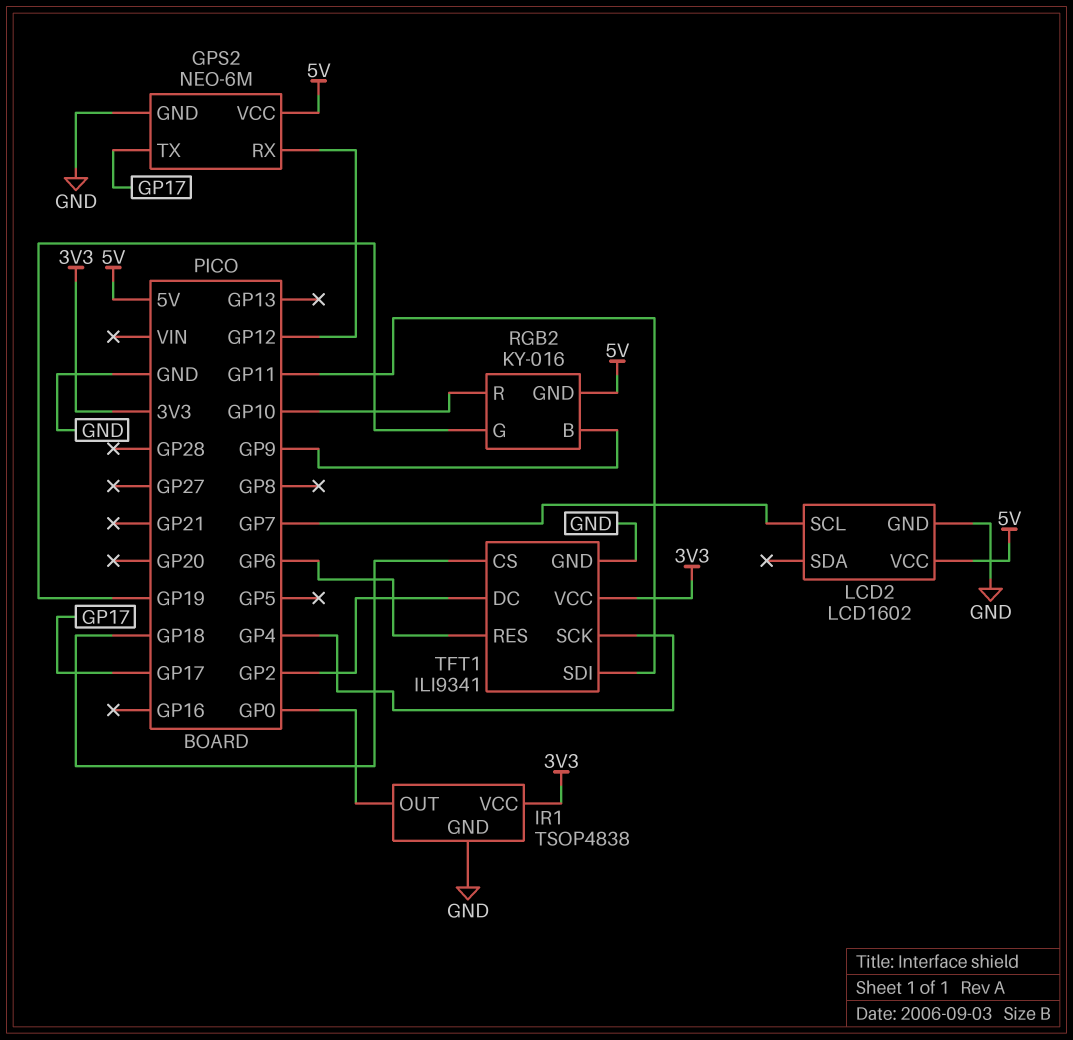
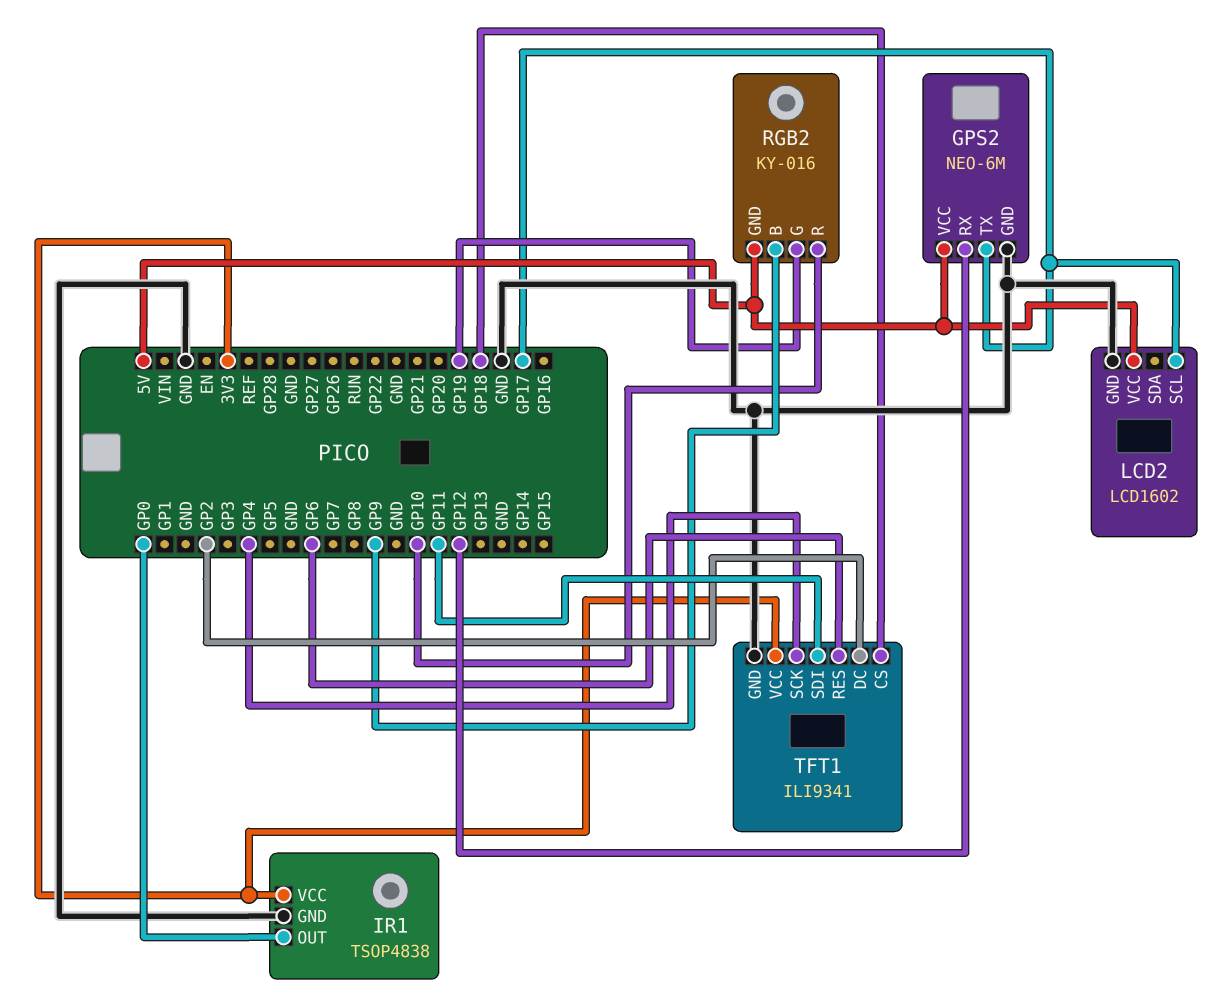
LCD2 pin SCL: GP7 -> GP17

